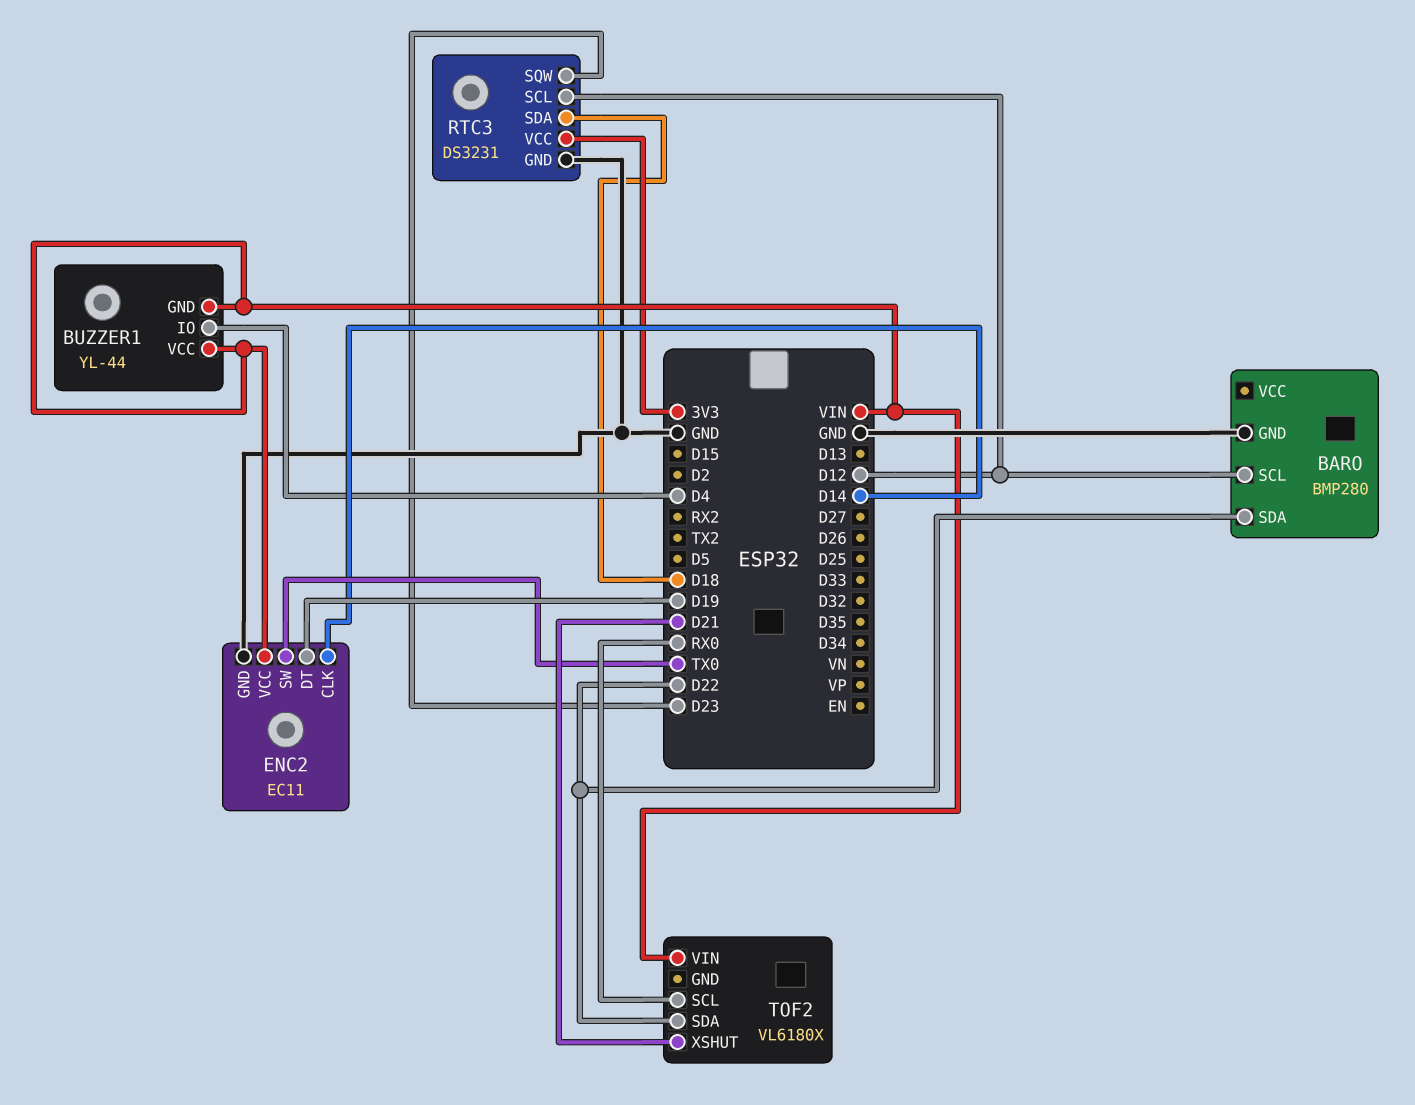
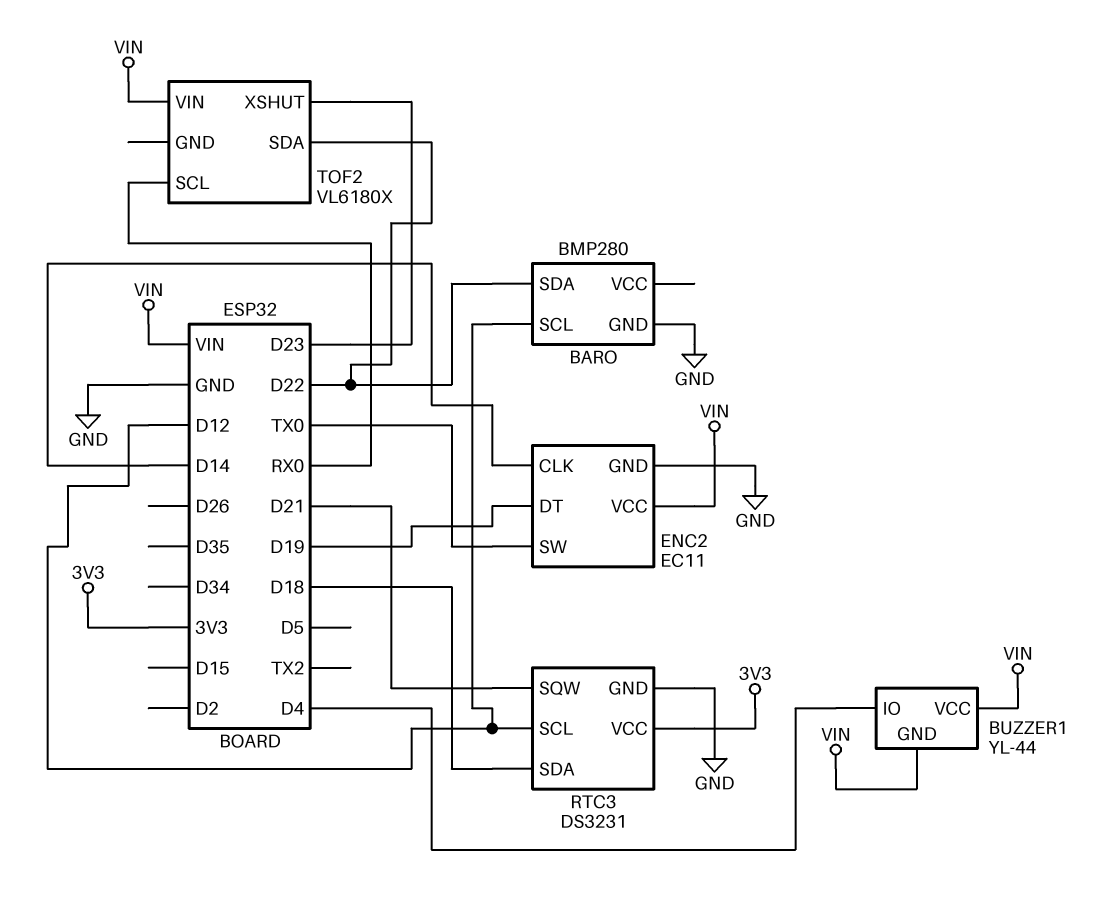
RTC3 pin SQW: D23 -> D21
TOF2 pin XSHUT: D21 -> D23

